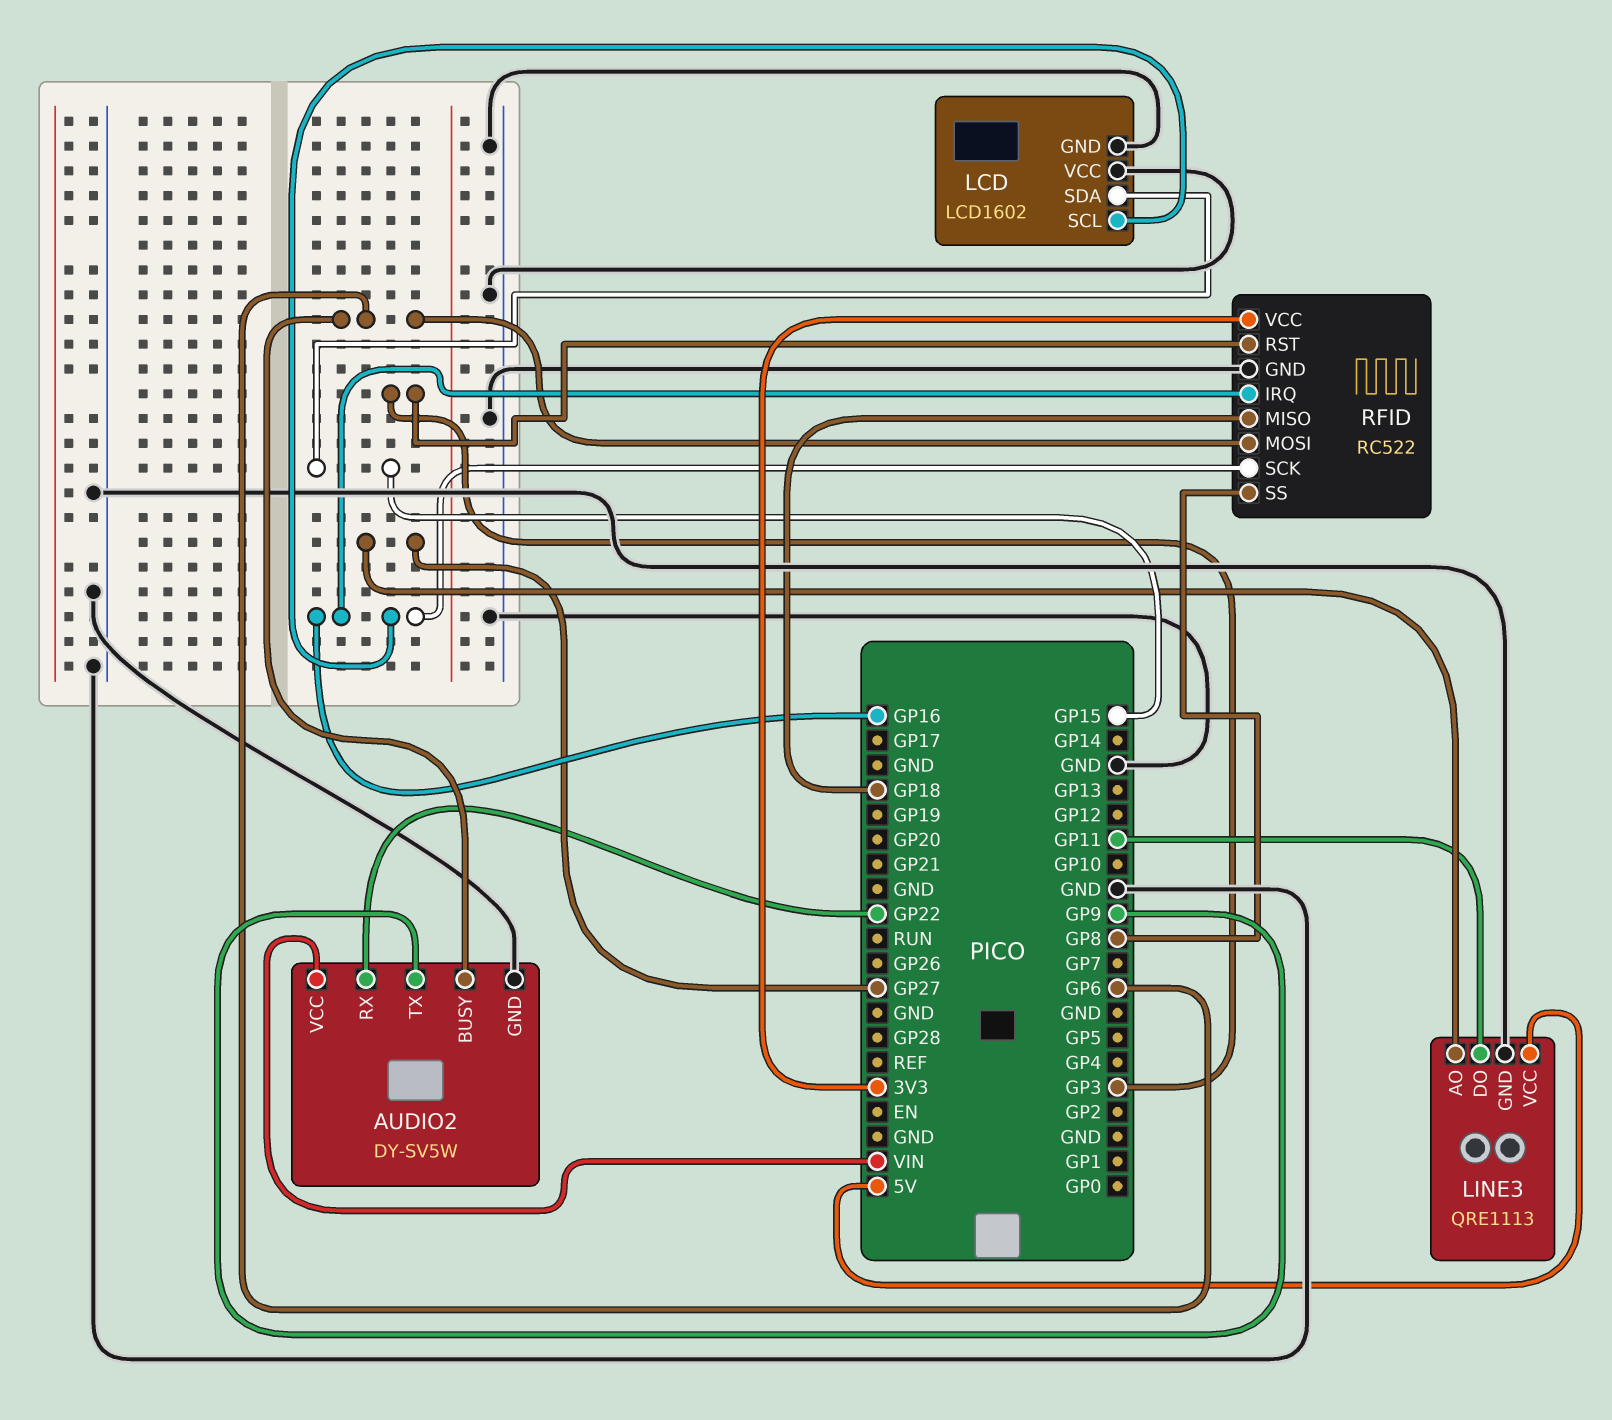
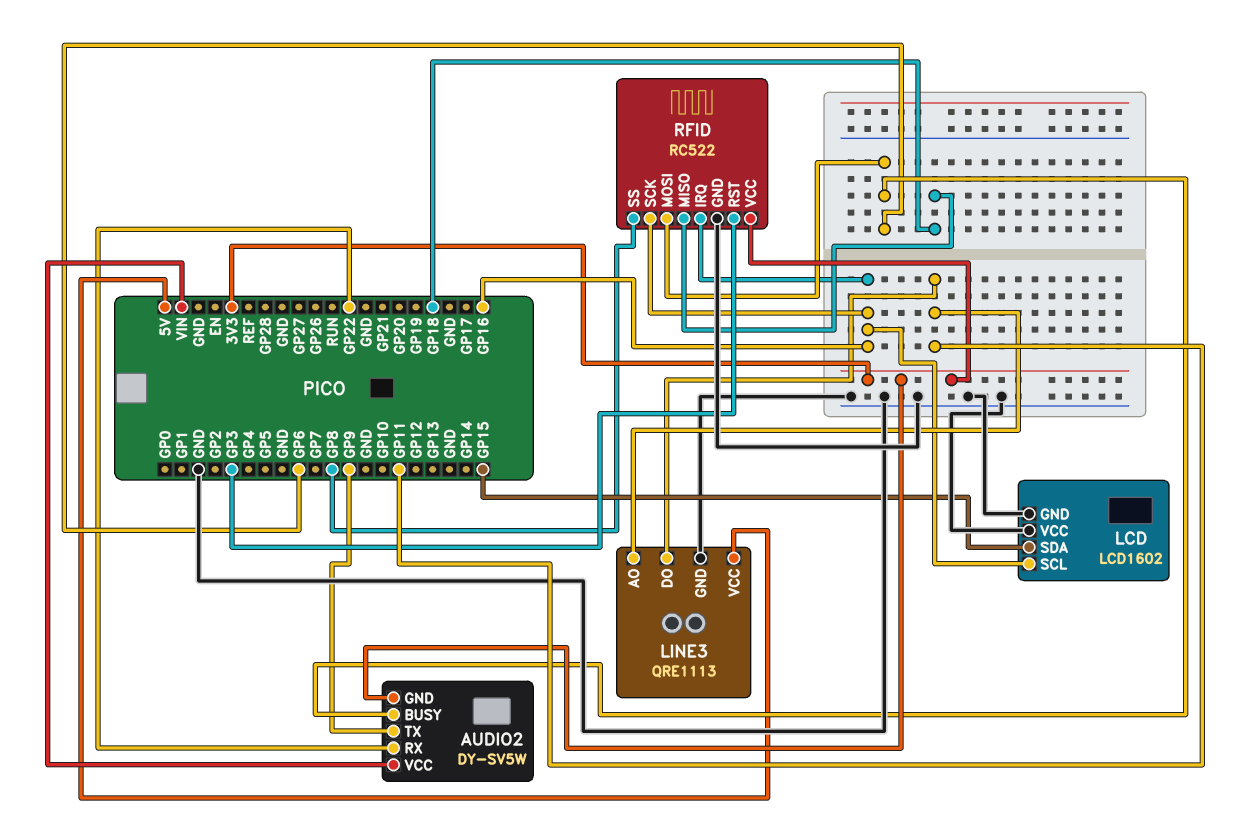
AUDIO2 pin GND: GND -> 3V3
LINE3 pin AO: GP27 -> GP11

